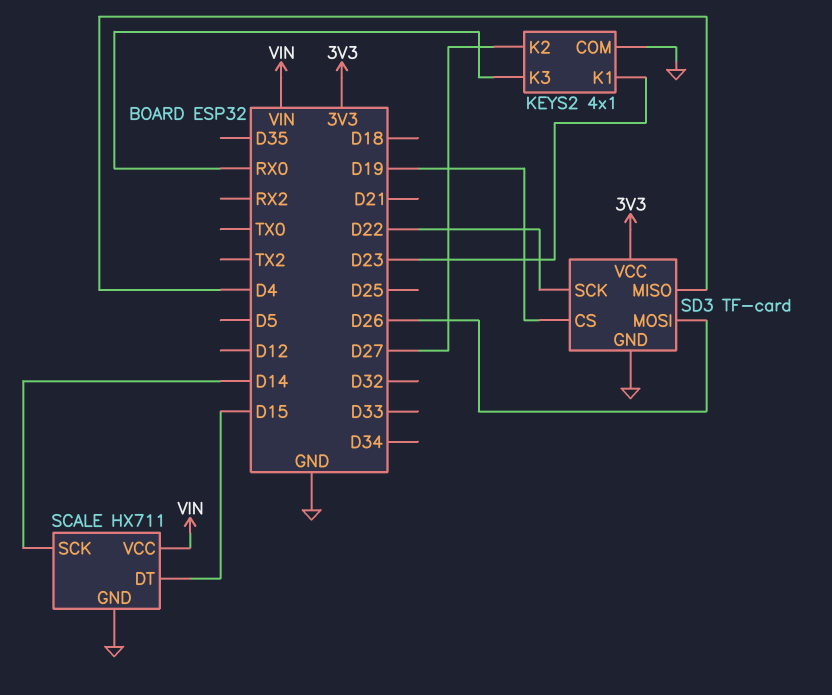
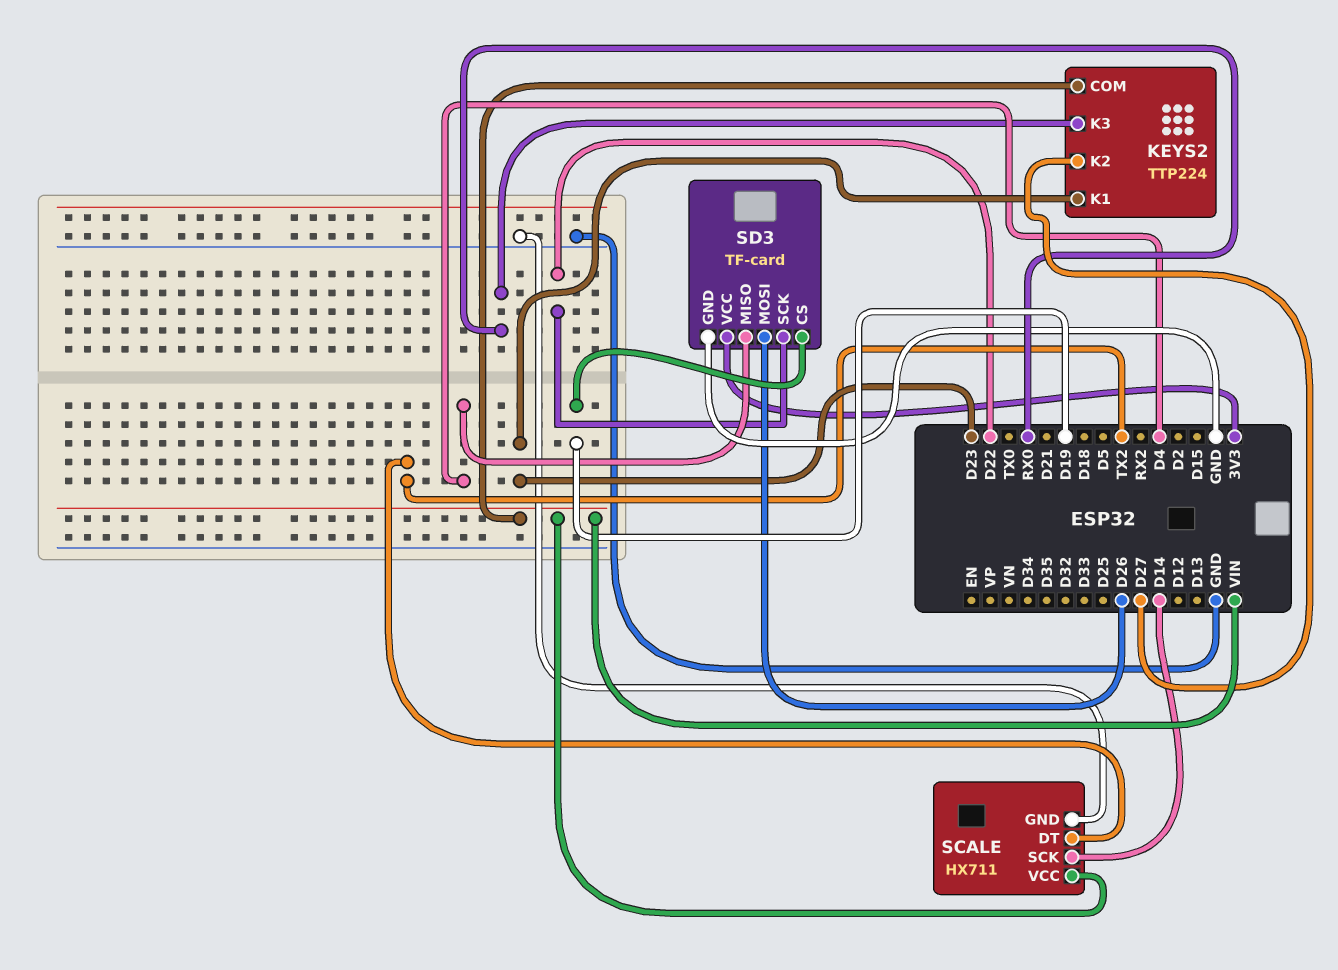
KEYS2: 4x1 -> TTP224
KEYS2 pin COM: GND -> VIN
SCALE pin DT: D15 -> TX2

